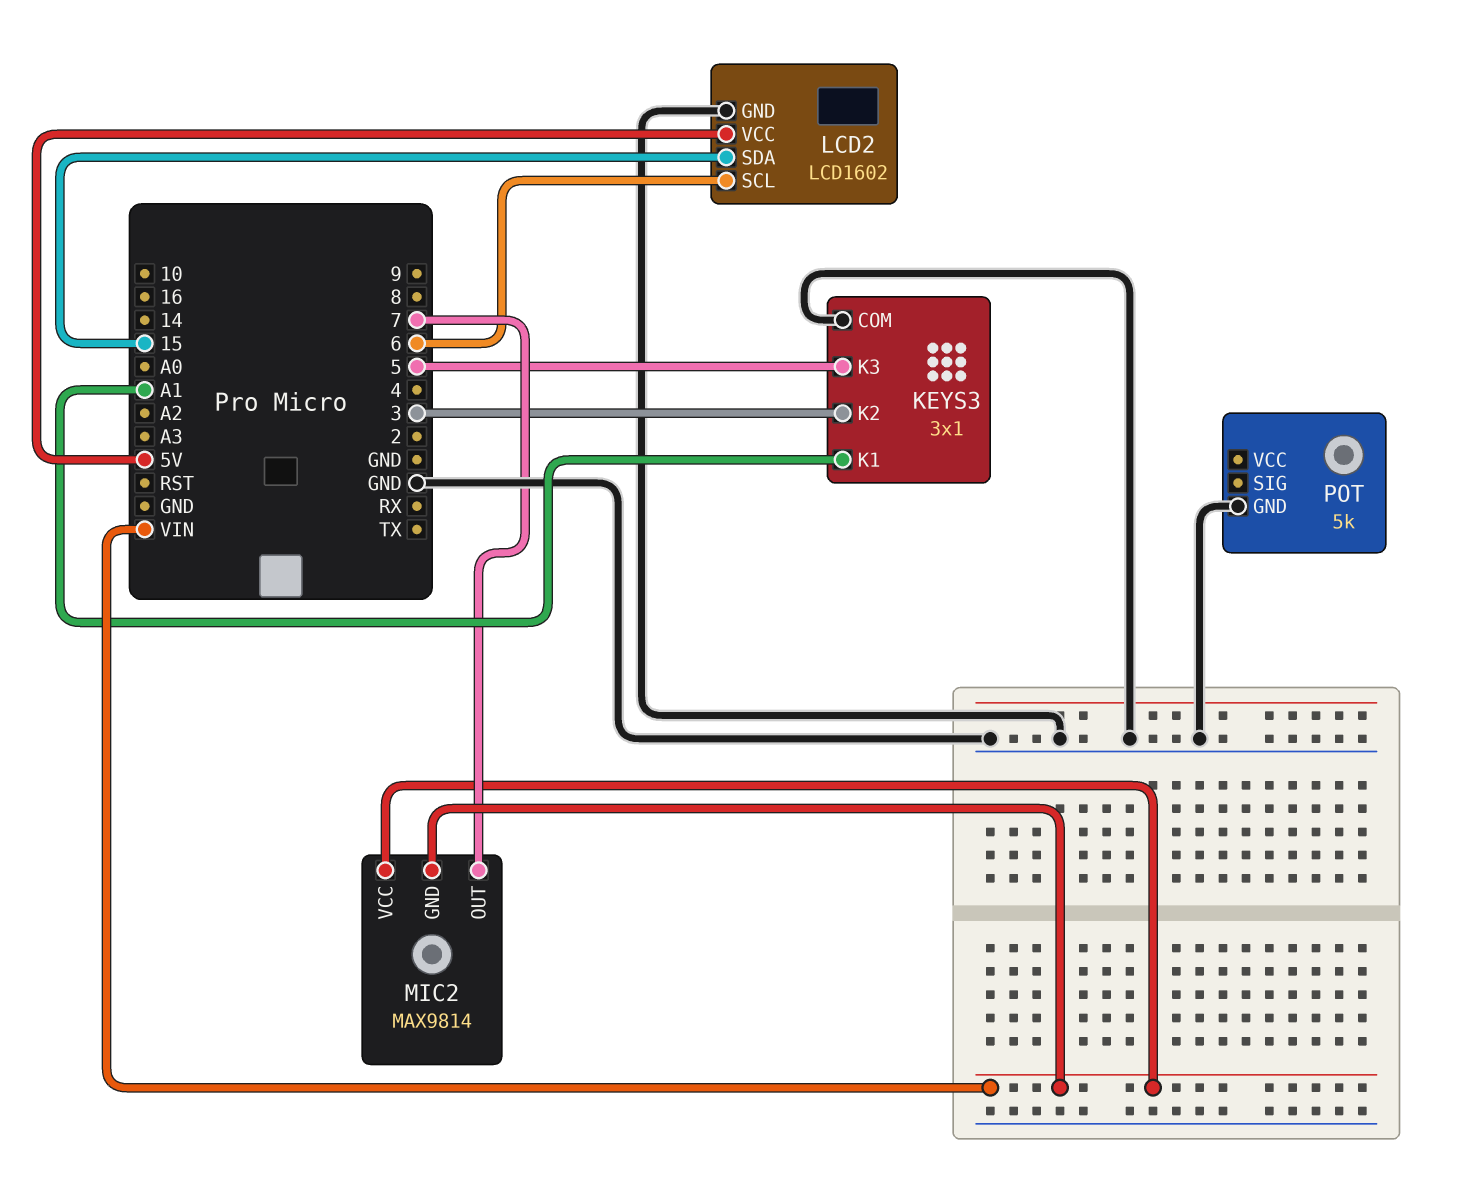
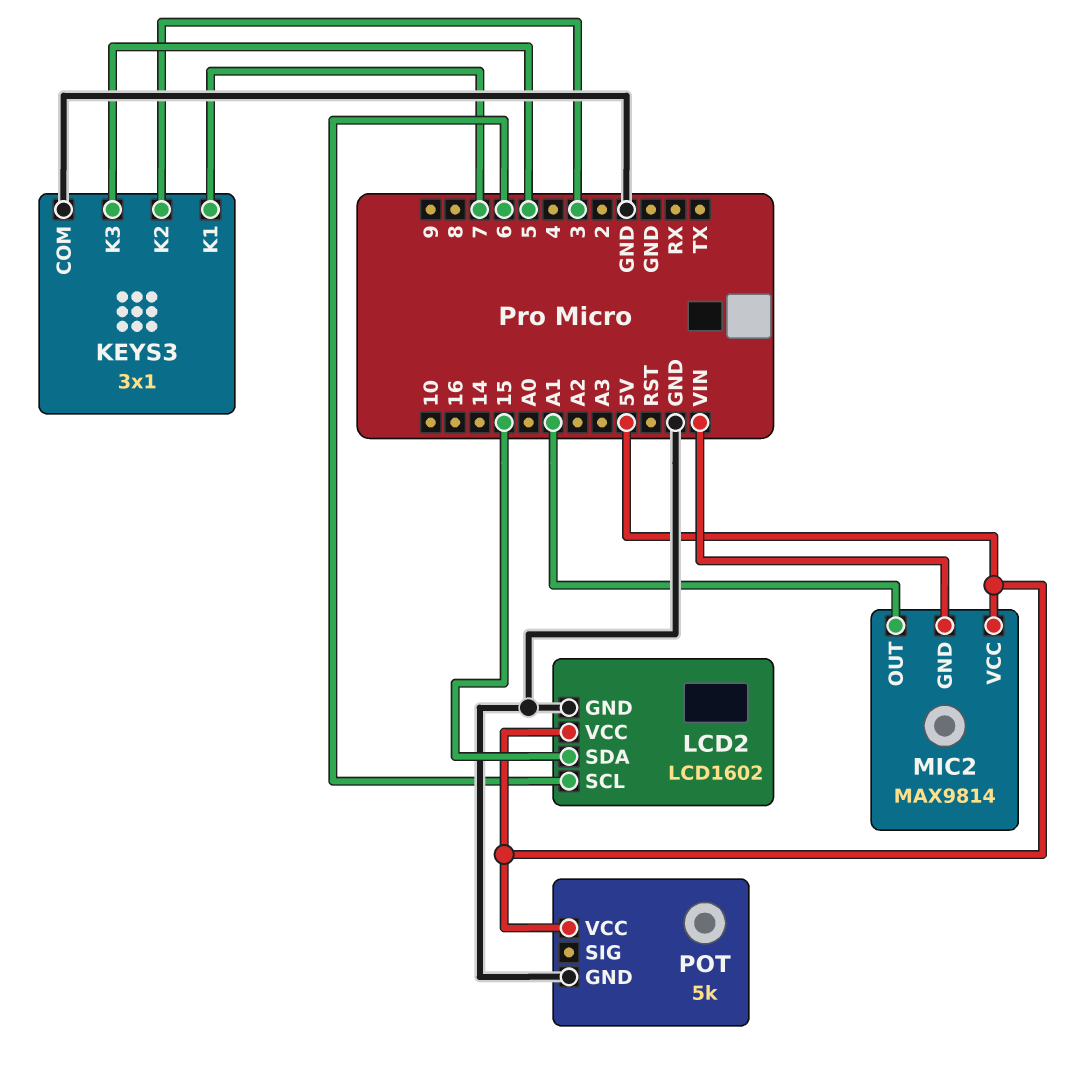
KEYS3 pin K1: A1 -> 7
MIC2 pin OUT: 7 -> A1
MIC2 pin VCC: VIN -> 5V
POT pin VCC: none -> 5V

